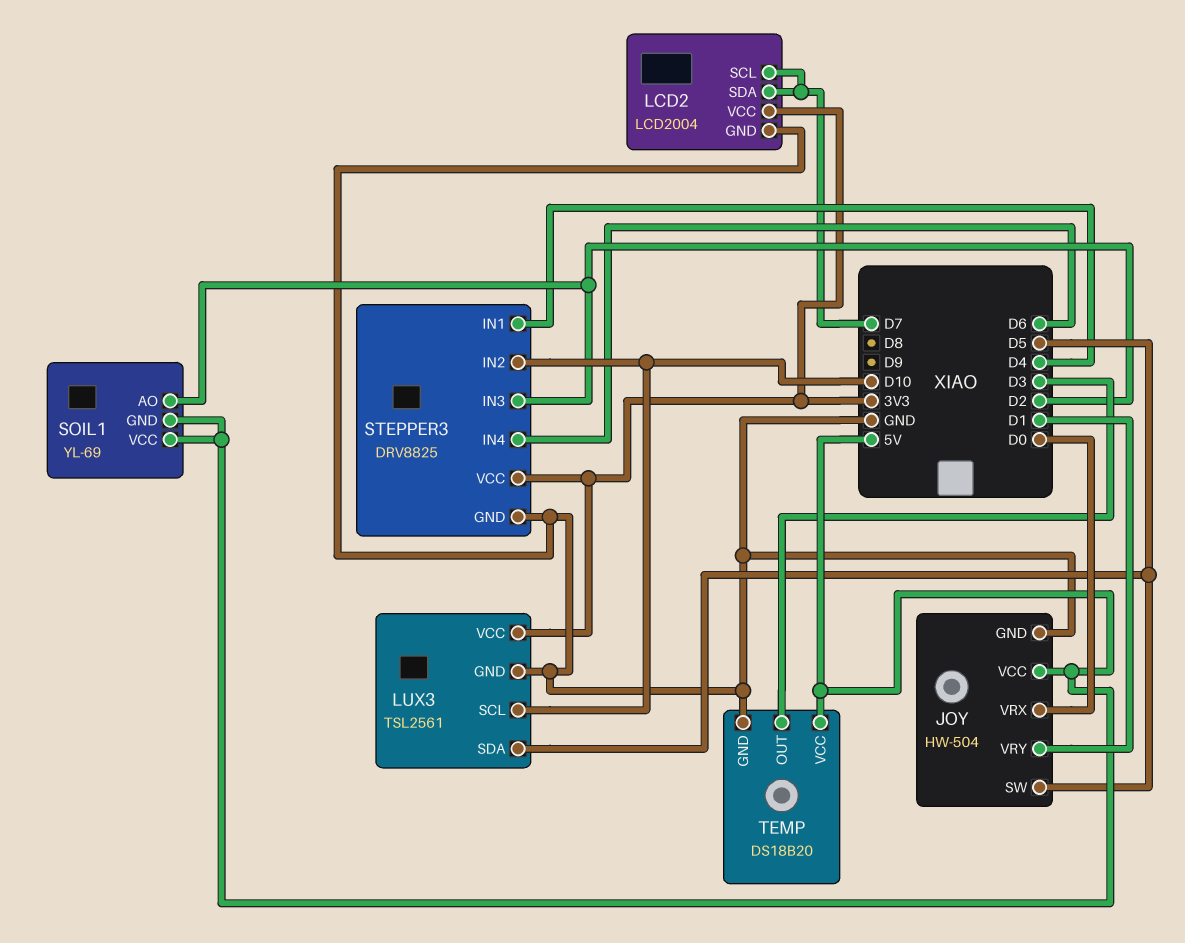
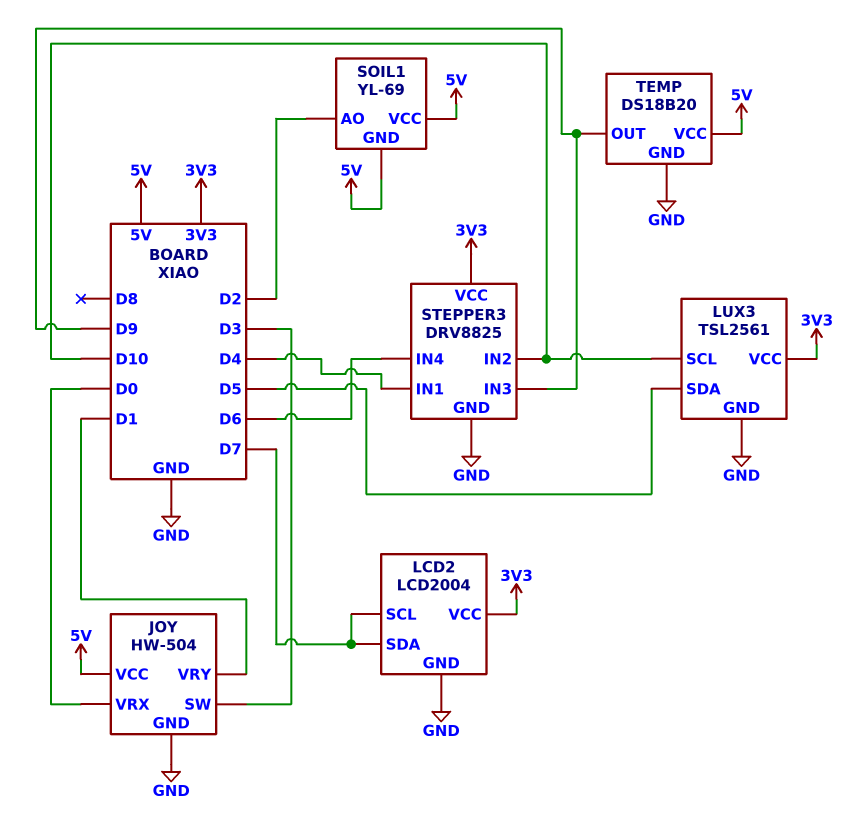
JOY pin SW: D5 -> D3
STEPPER3 pin IN3: D2 -> D9
TEMP pin OUT: D3 -> D9

